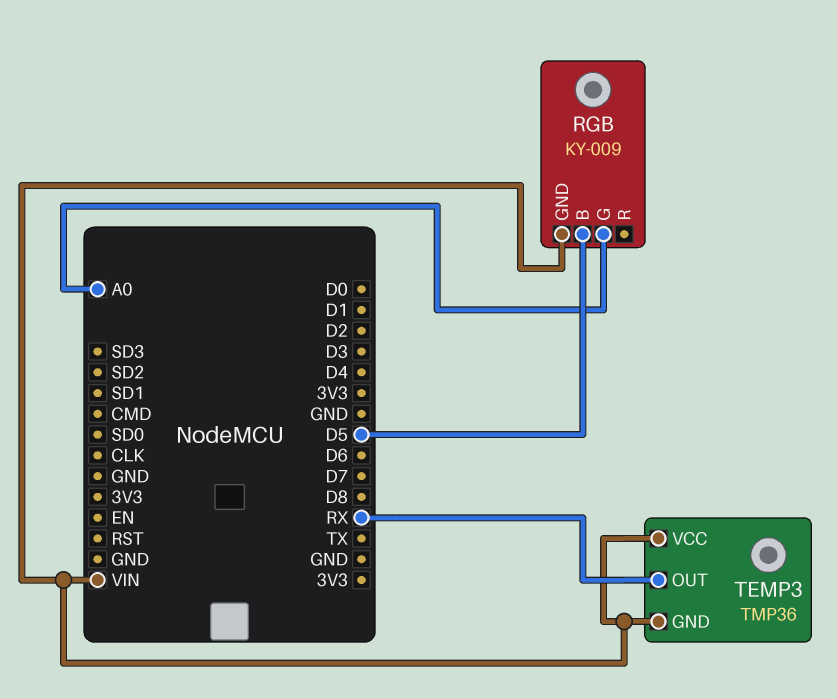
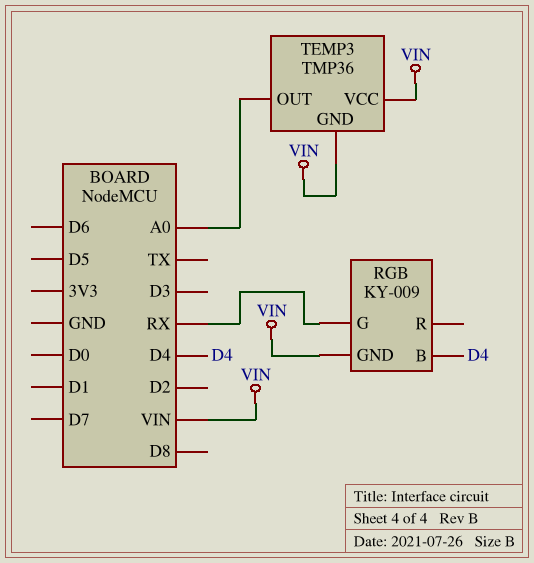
RGB pin B: D5 -> D4
RGB pin G: A0 -> RX
TEMP3 pin OUT: RX -> A0

